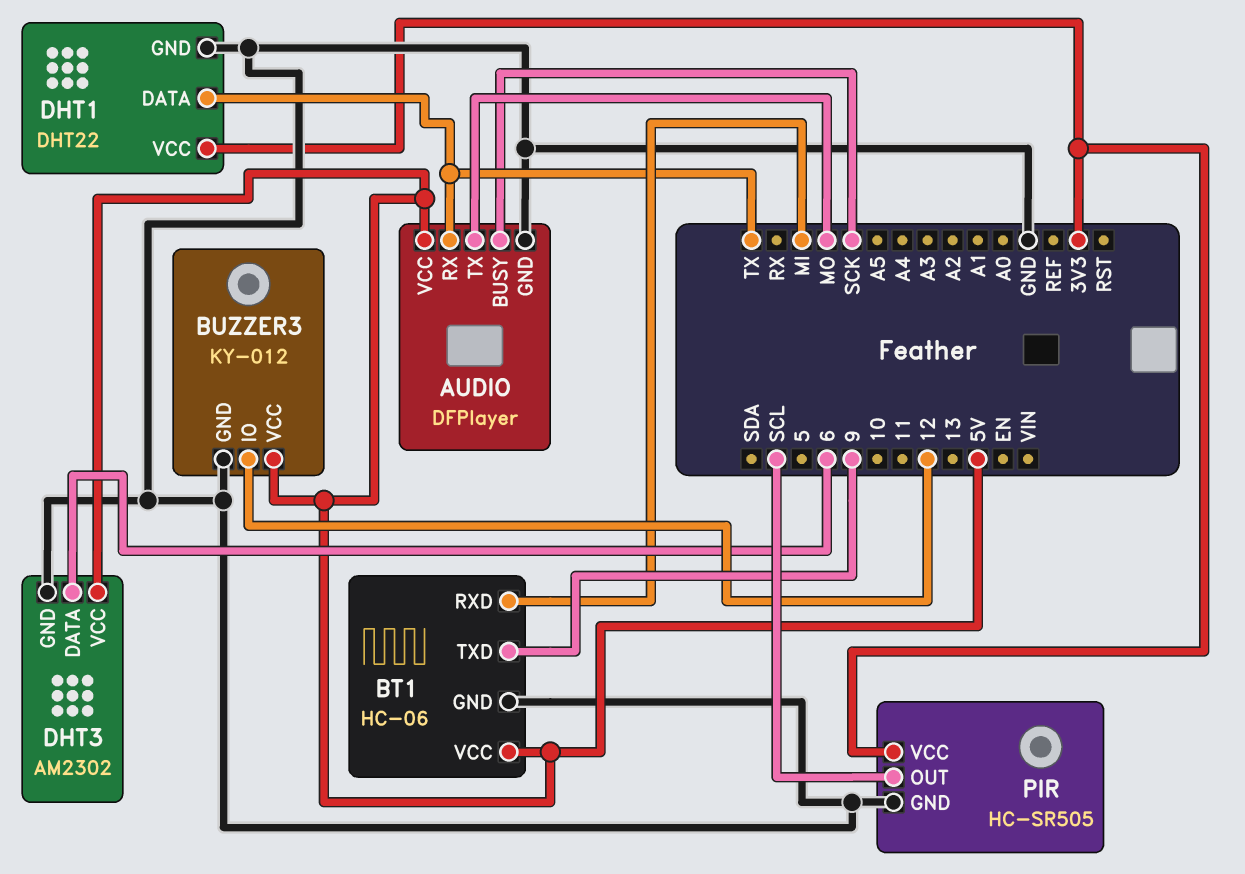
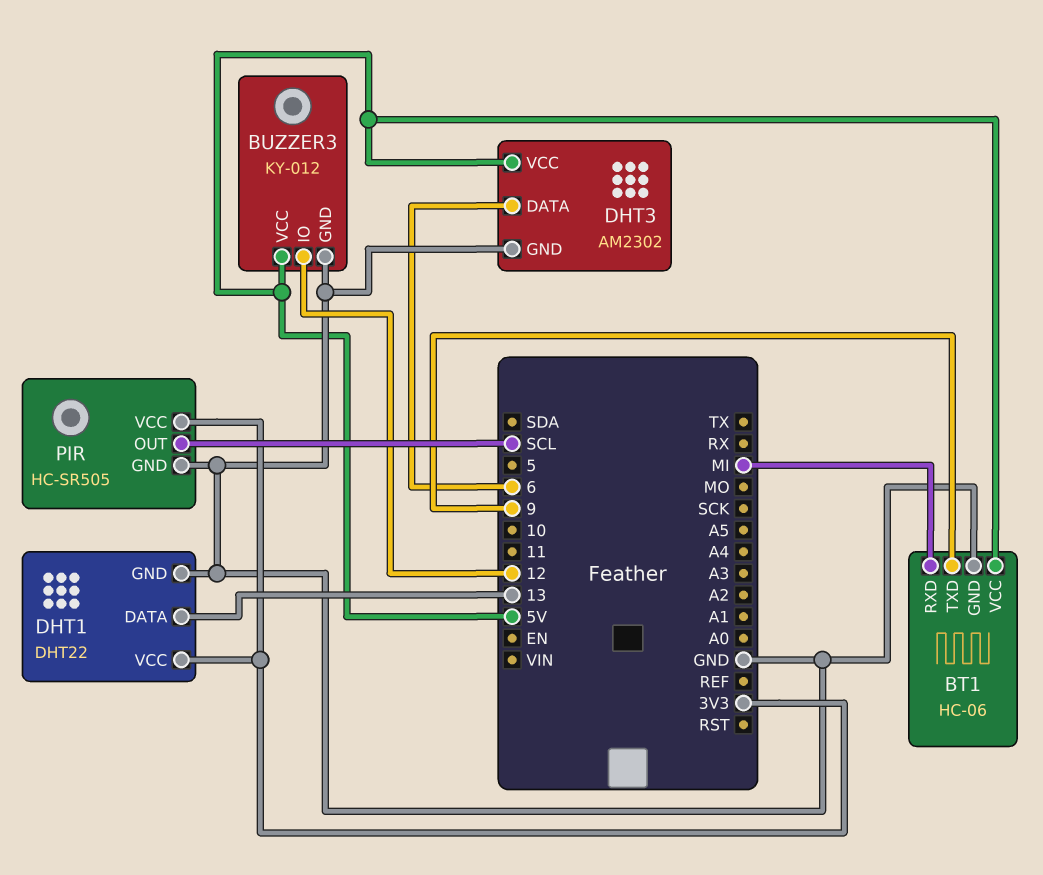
AUDIO: DFPlayer -> none
AUDIO pin BUSY: SCK -> none
AUDIO pin GND: GND -> none
AUDIO pin RX: TX -> none
AUDIO pin TX: MO -> none
AUDIO pin VCC: 5V -> none
DHT1 pin DATA: TX -> 13

